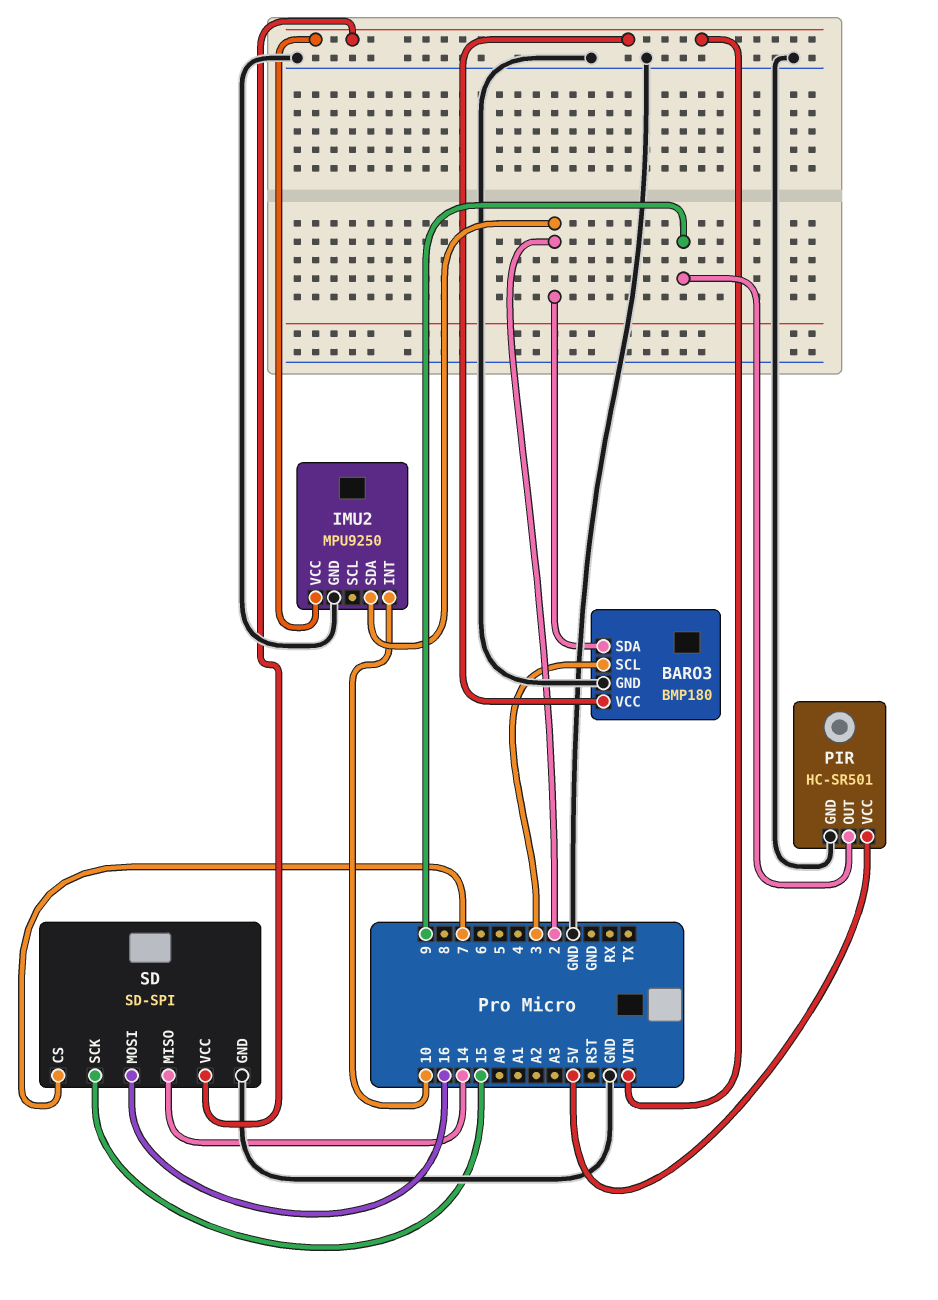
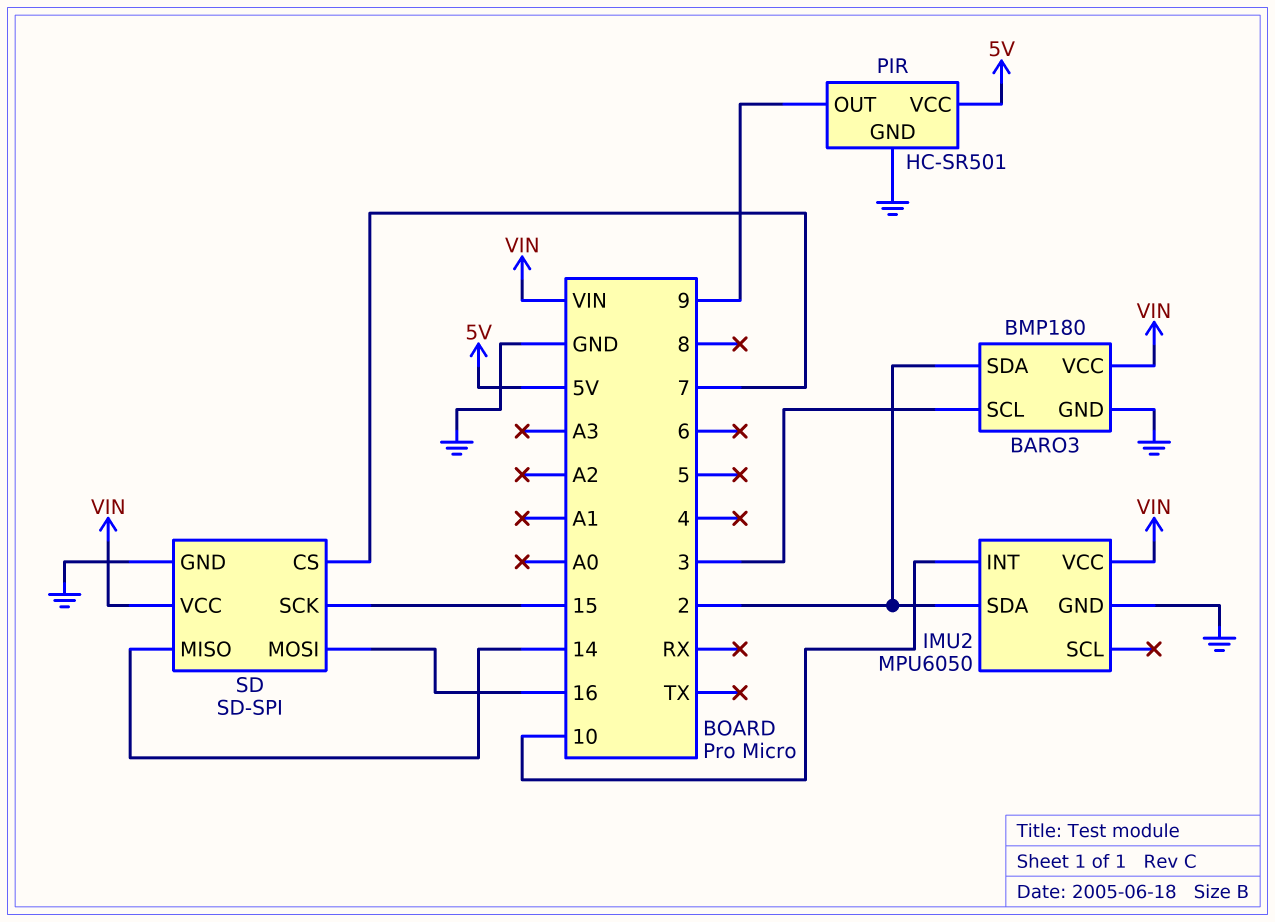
IMU2: MPU9250 -> MPU6050

